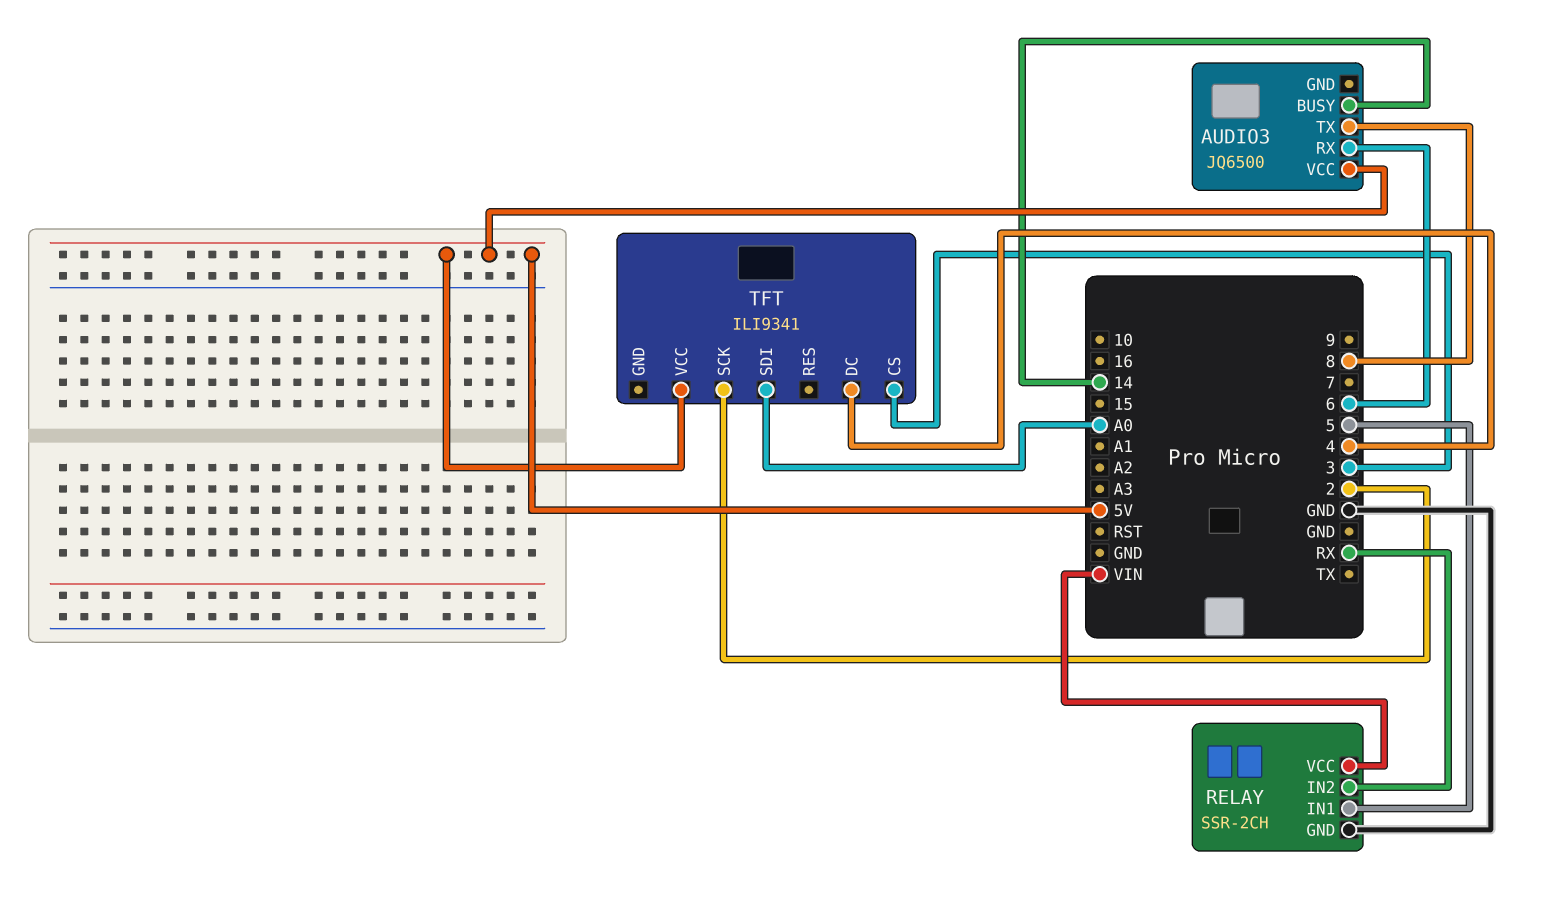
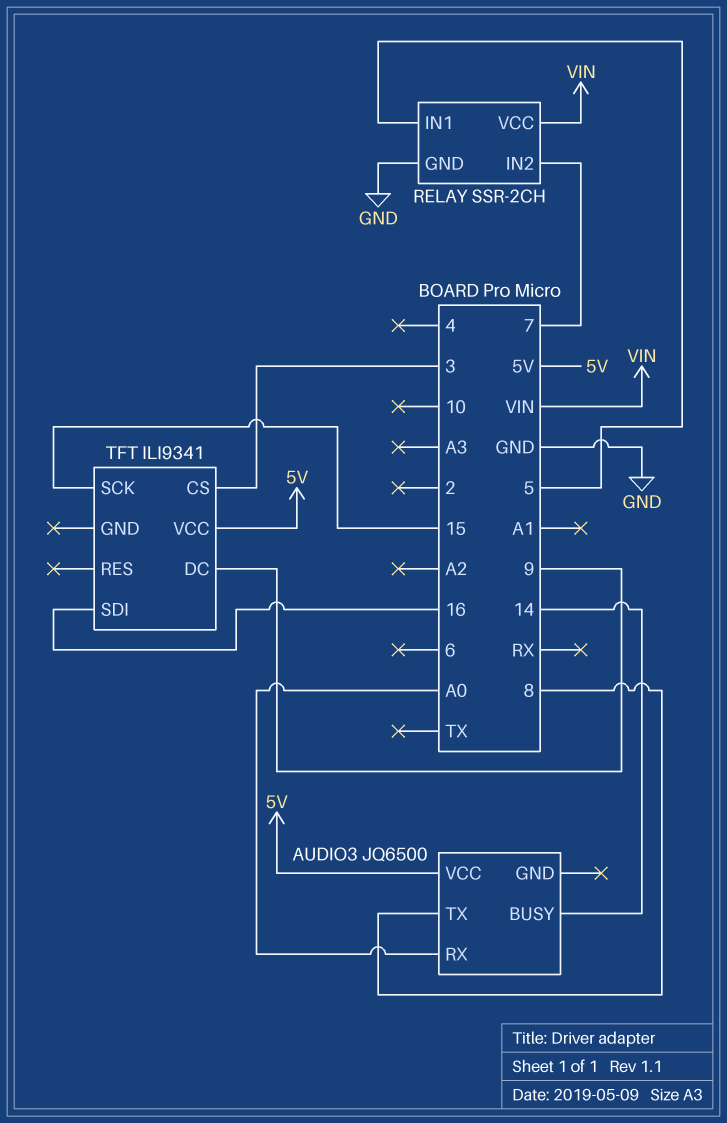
AUDIO3 pin RX: 6 -> A0
RELAY pin IN2: RX -> 7
TFT pin DC: 4 -> 9
TFT pin SCK: 2 -> 15
TFT pin SDI: A0 -> 16

